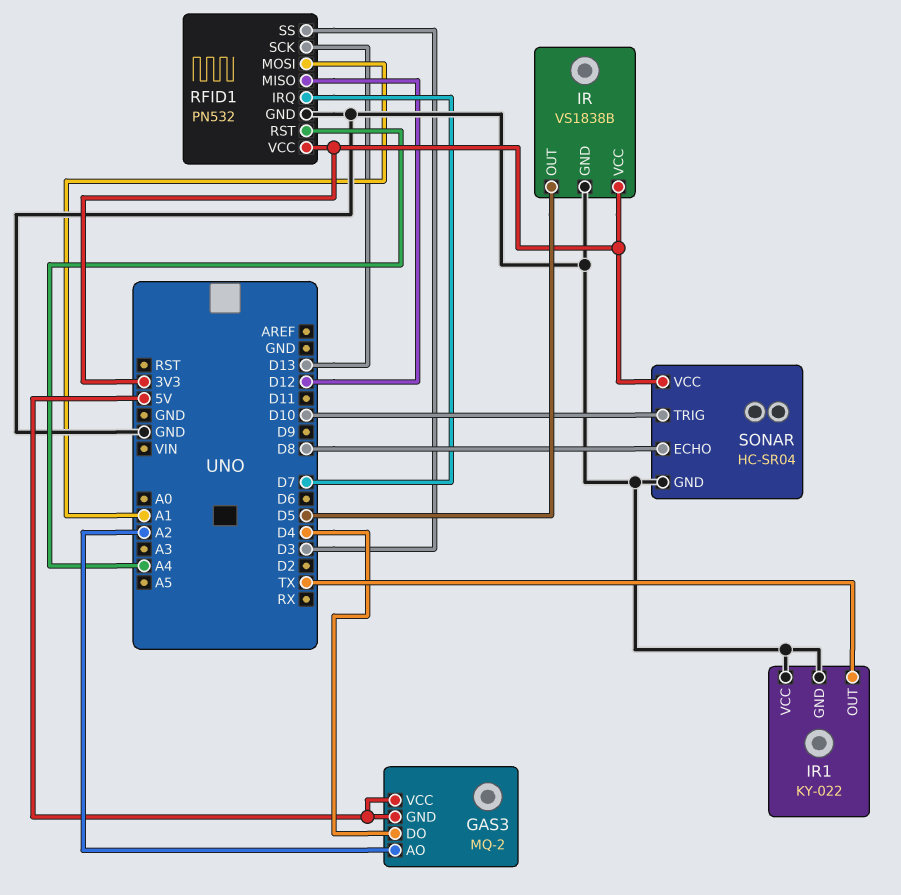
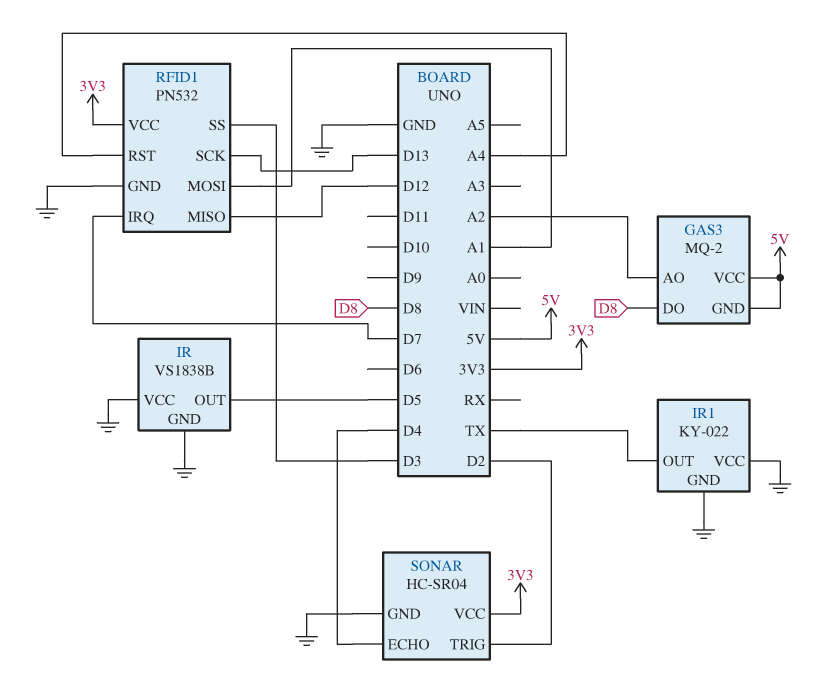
GAS3 pin DO: D4 -> D8
IR pin VCC: 3V3 -> GND
SONAR pin ECHO: D8 -> D4
SONAR pin TRIG: D10 -> D2

